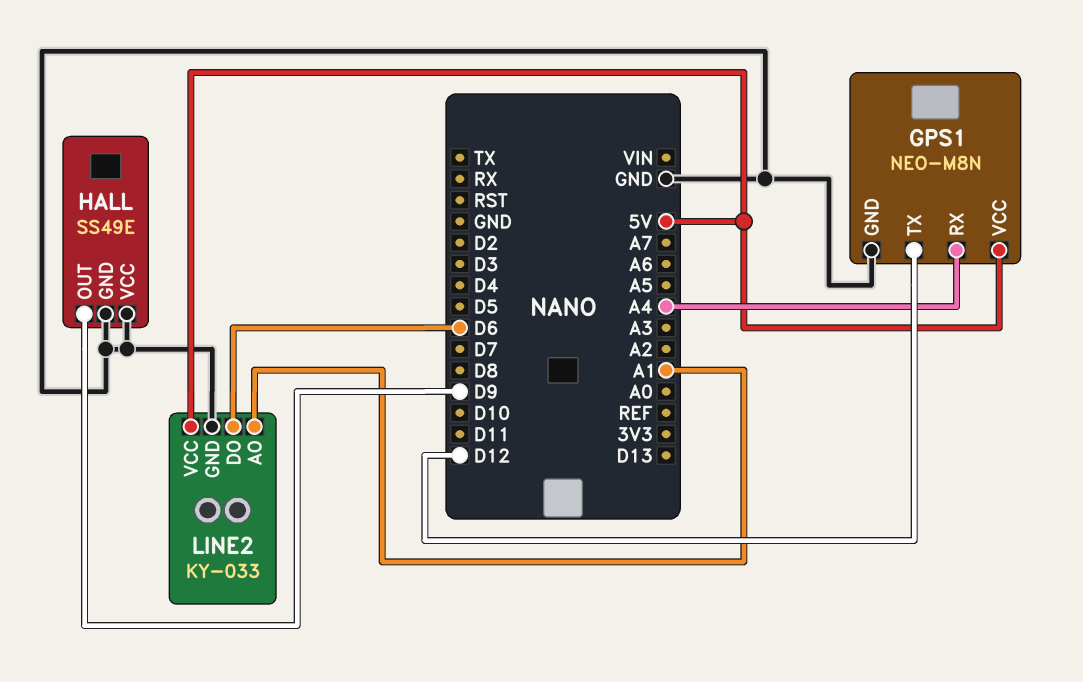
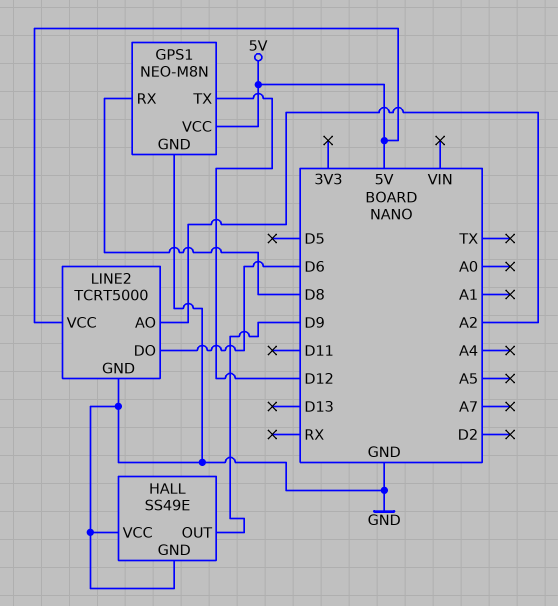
GPS1 pin RX: A4 -> D8
LINE2: KY-033 -> TCRT5000
LINE2 pin AO: A1 -> A2

